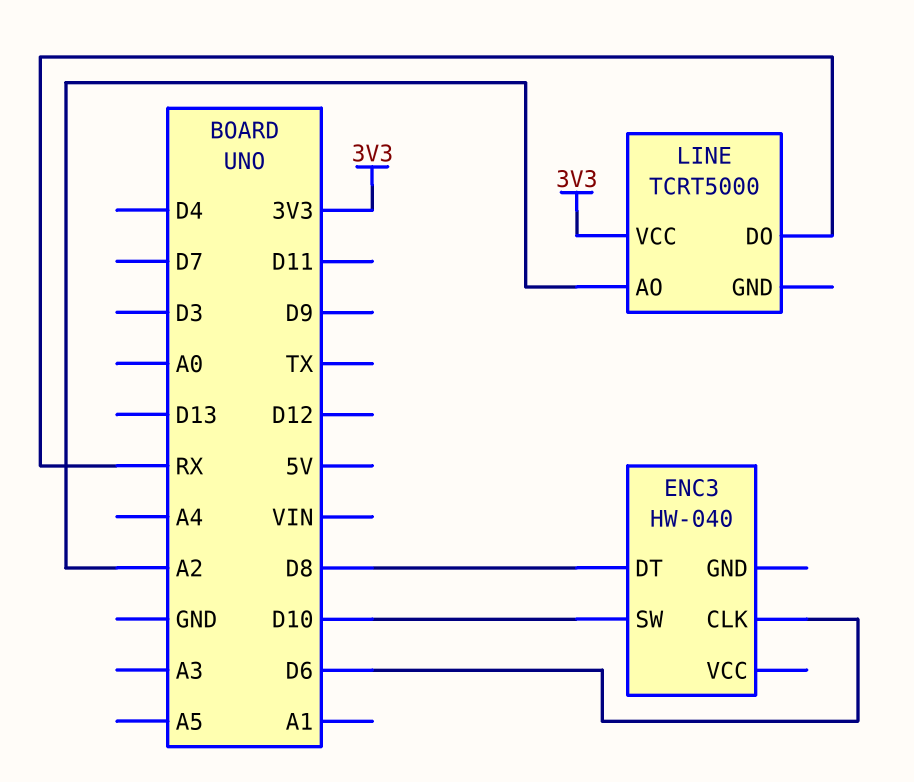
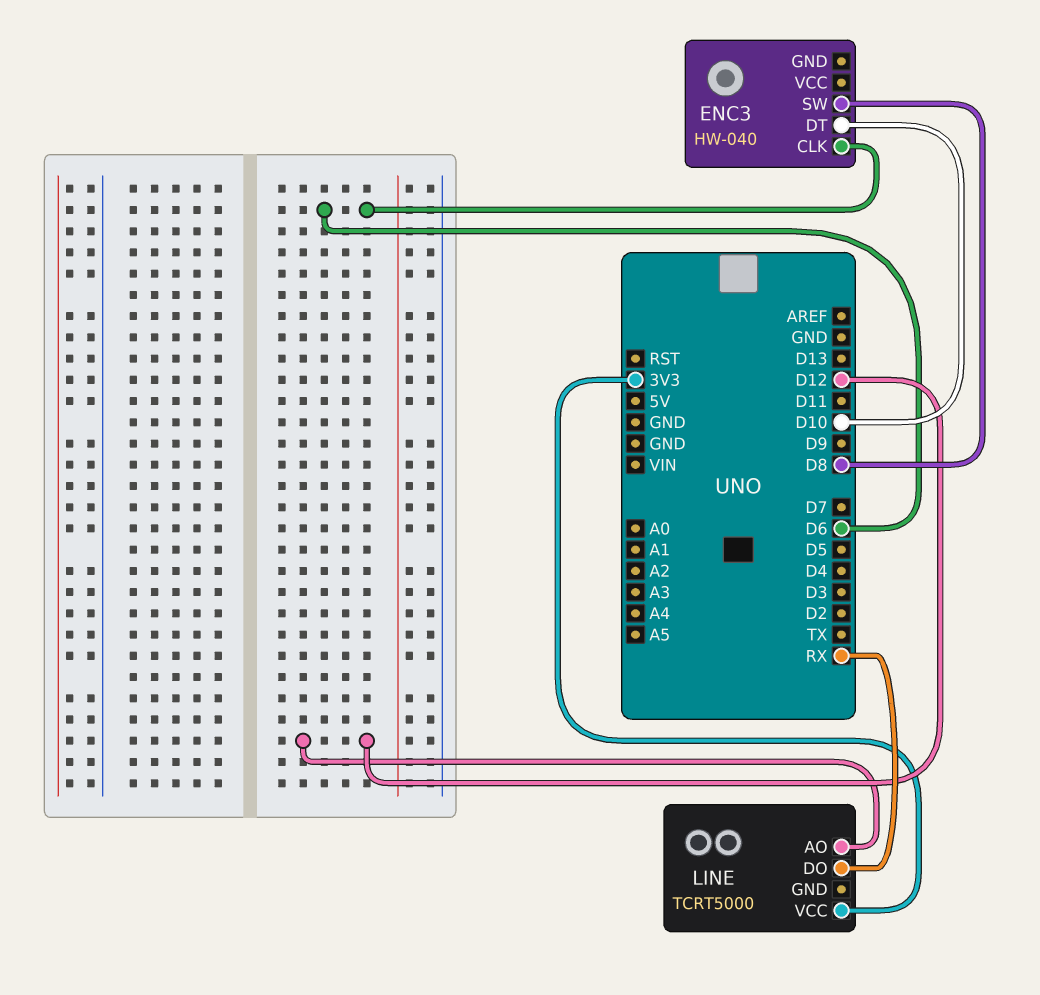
ENC3 pin DT: D8 -> D10
ENC3 pin SW: D10 -> D8
LINE pin AO: A2 -> D12

